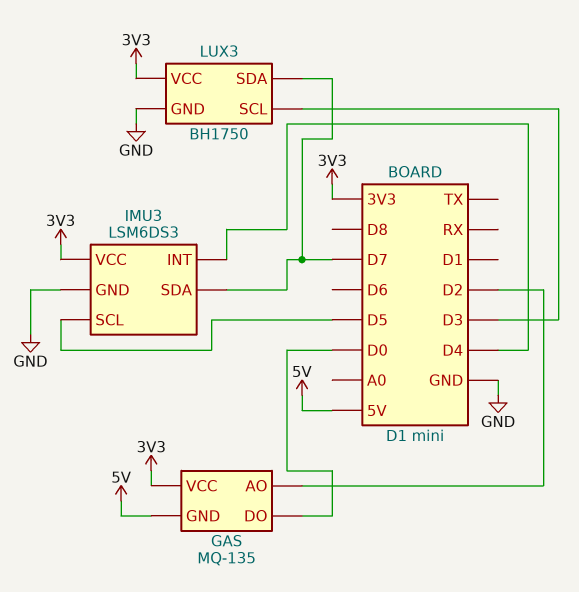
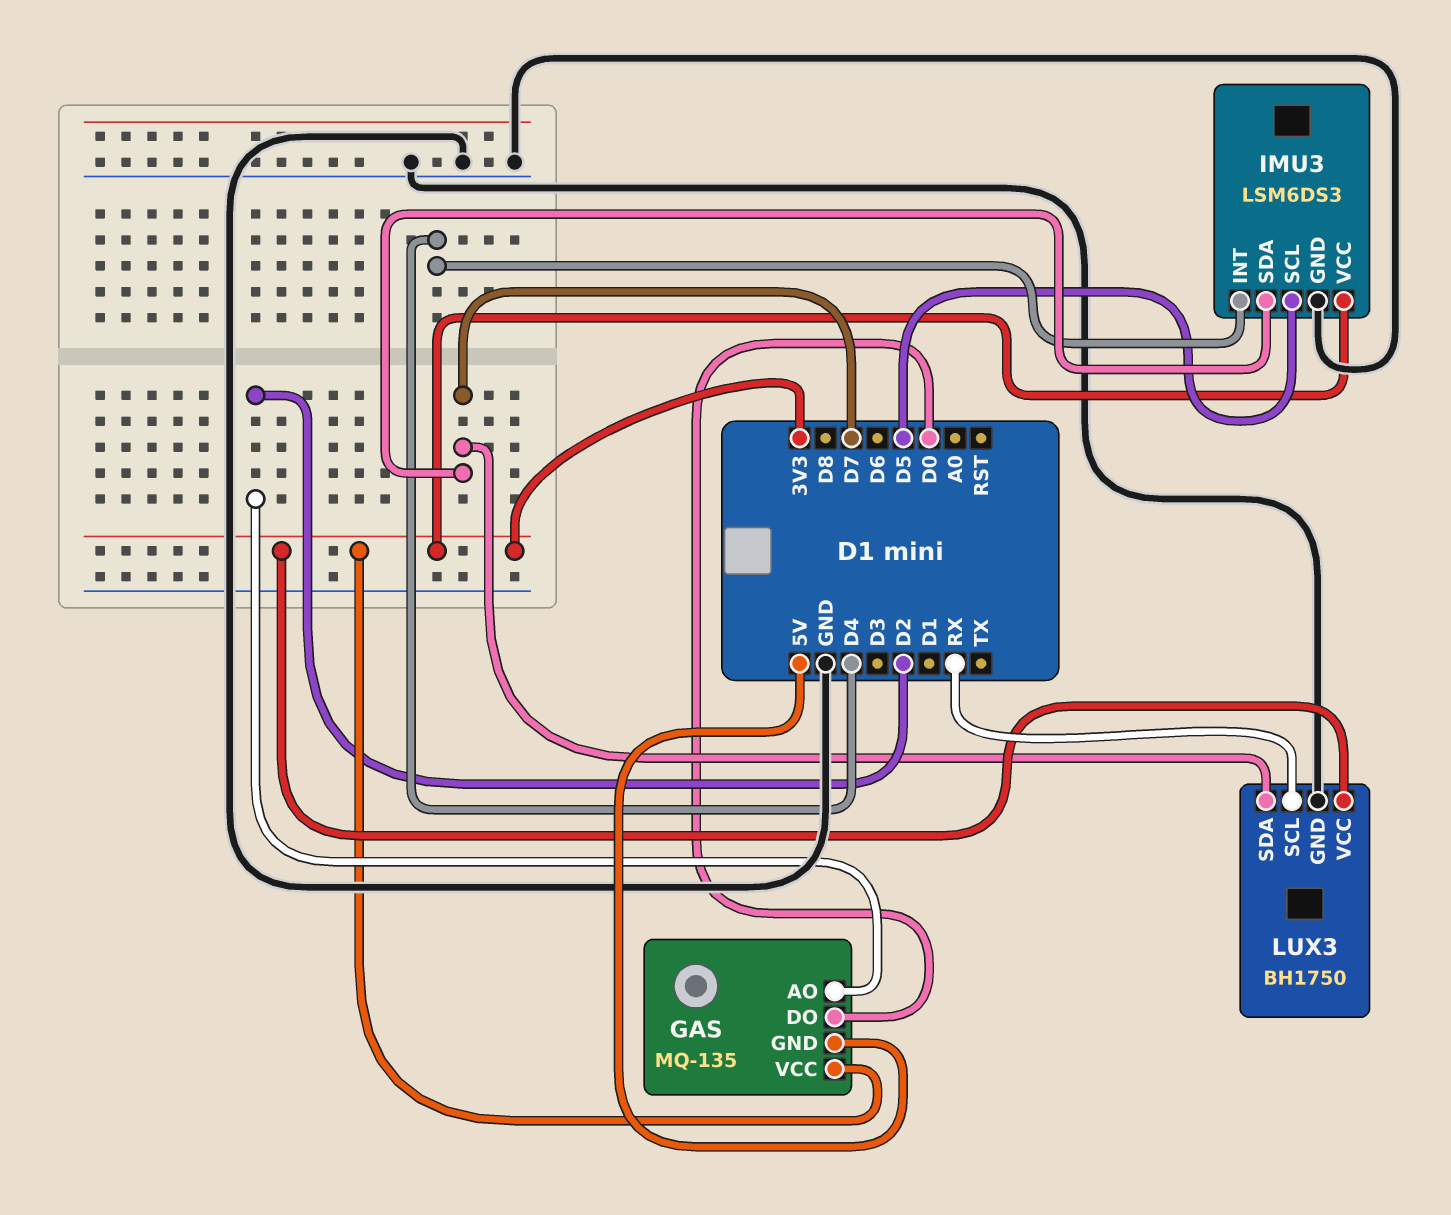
LUX3 pin SCL: D3 -> RX

